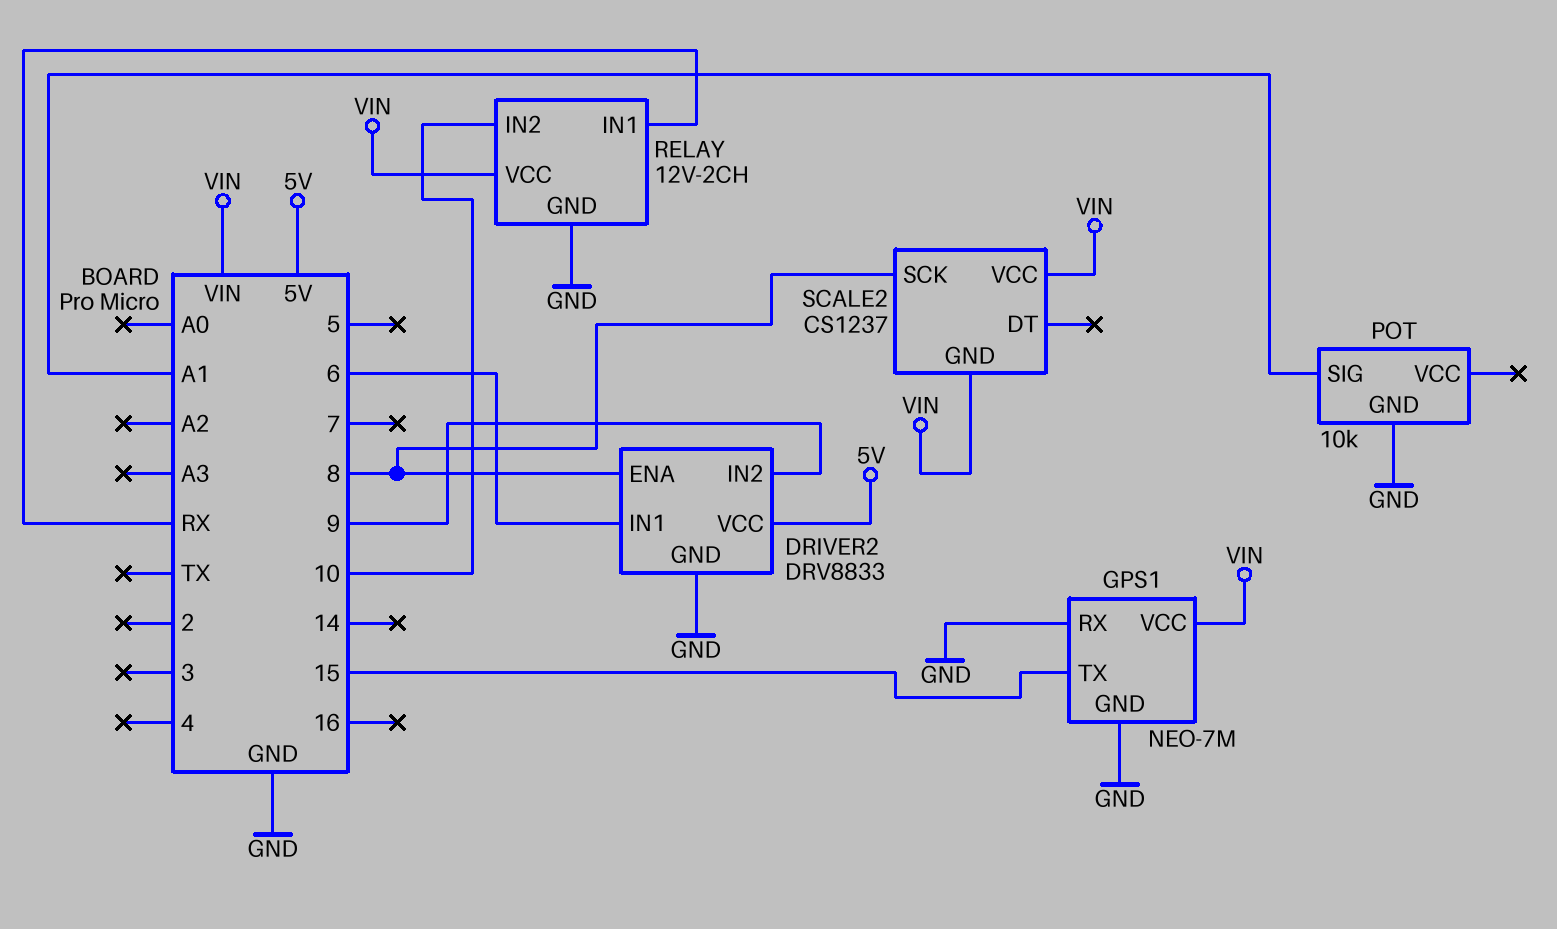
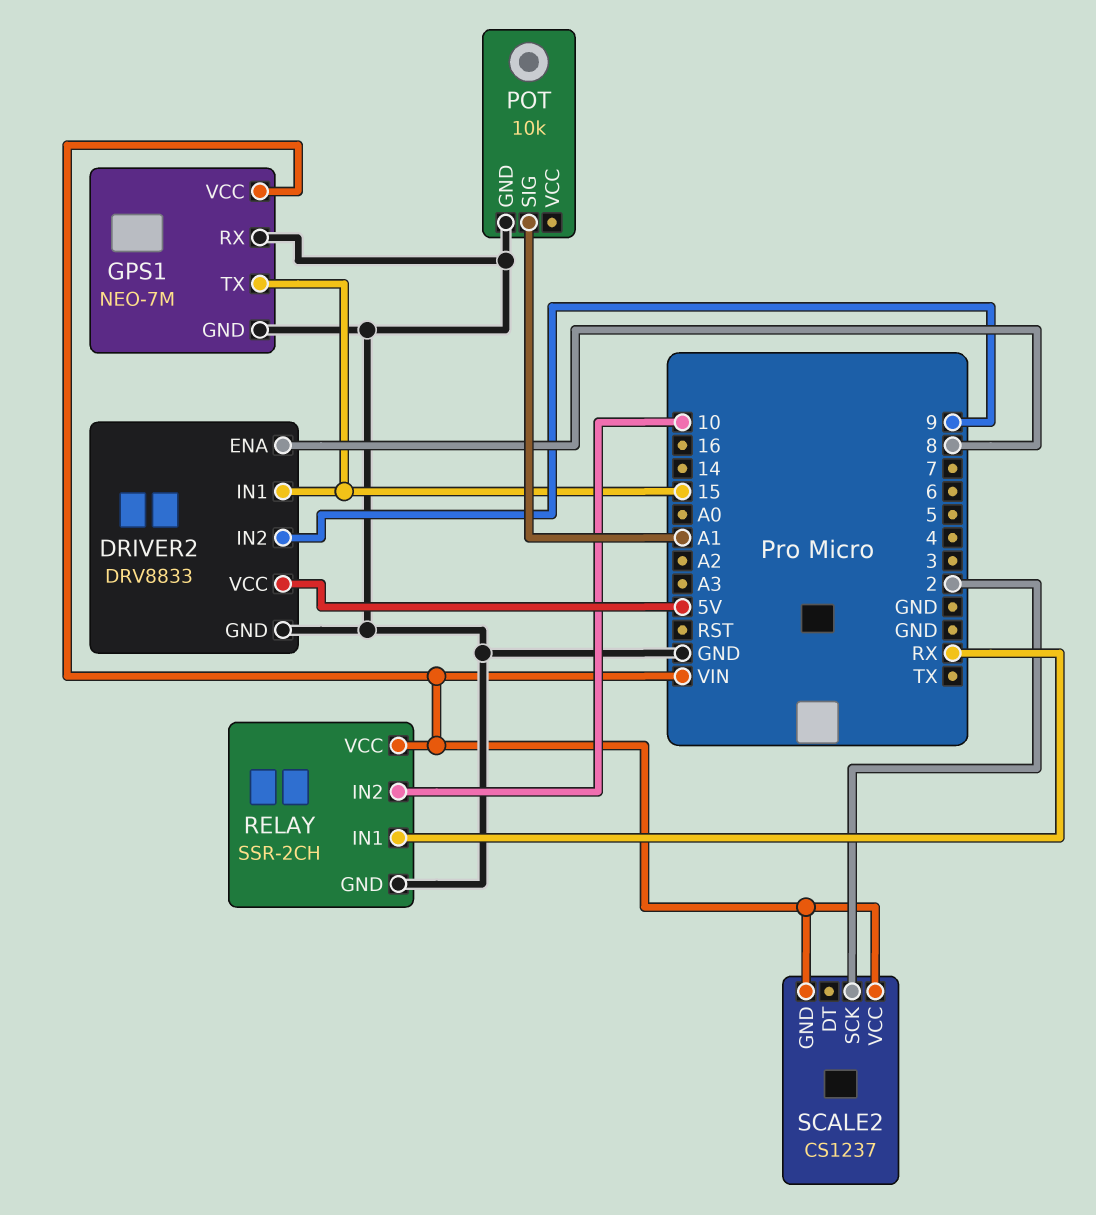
DRIVER2 pin IN1: 6 -> 15
RELAY: 12V-2CH -> SSR-2CH
SCALE2 pin SCK: 8 -> 2

